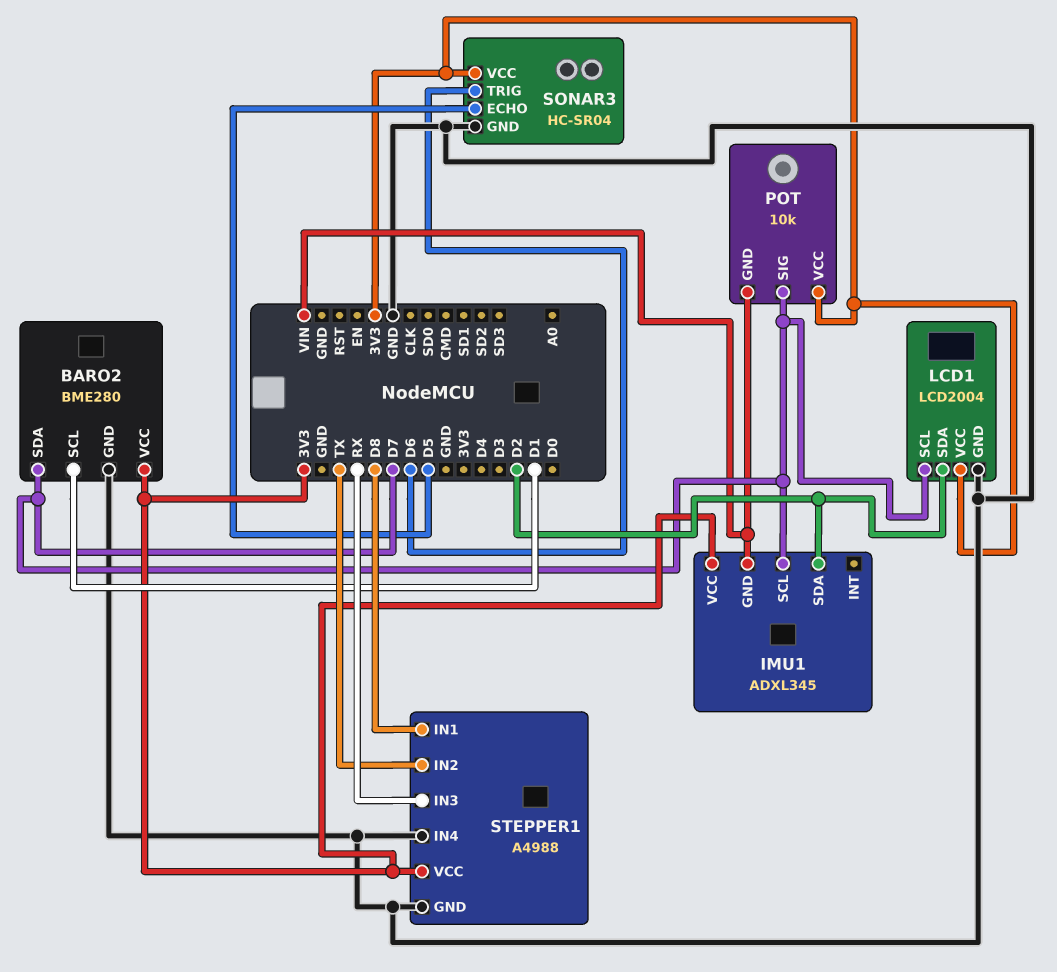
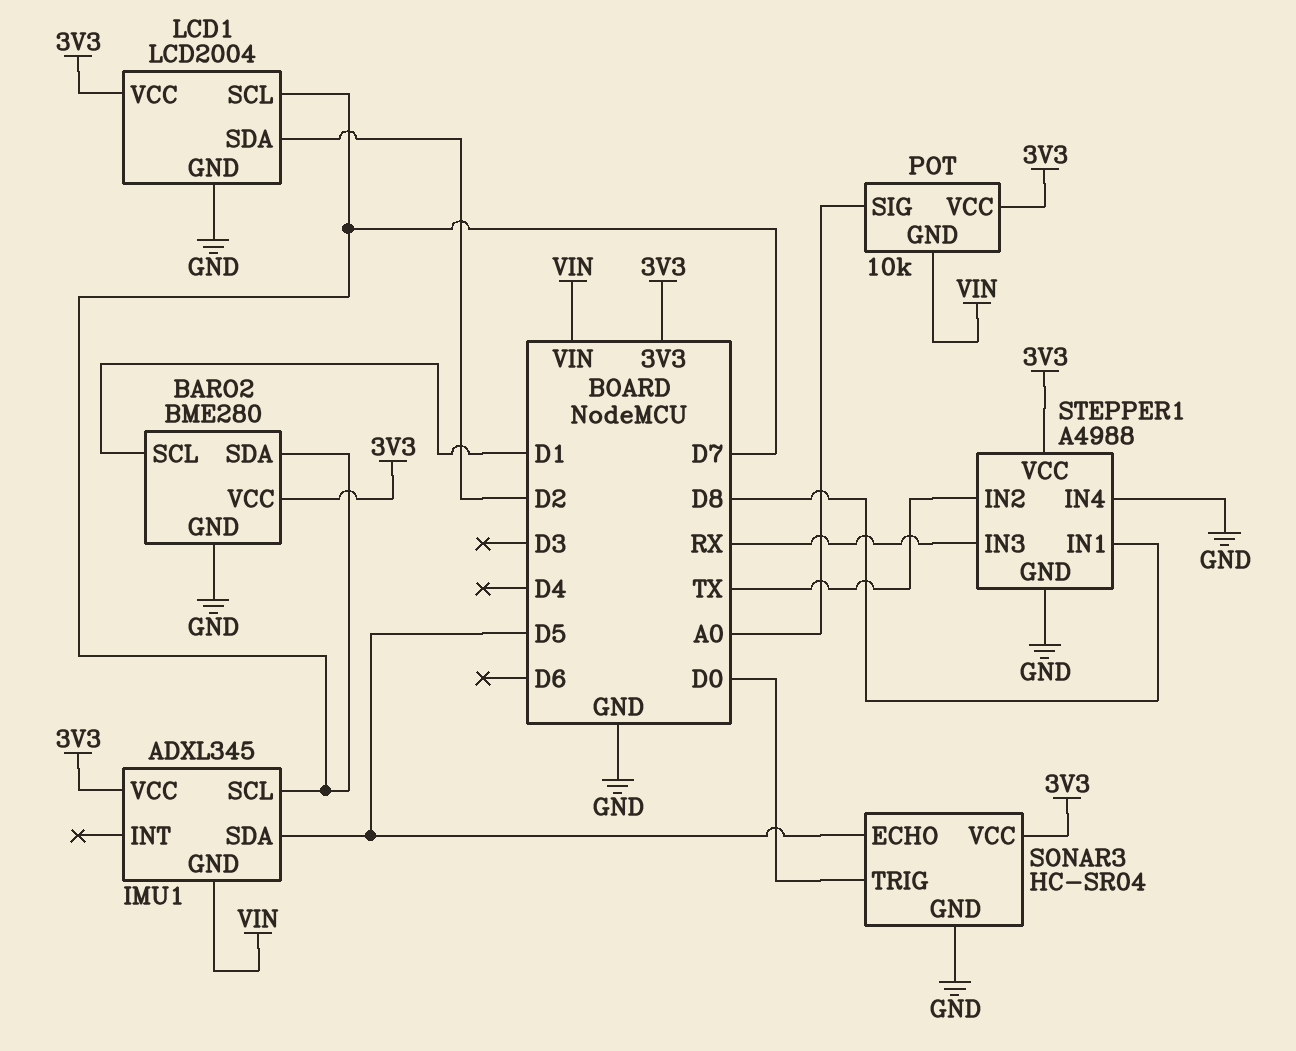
IMU1 pin SDA: D2 -> D5
POT pin SIG: D7 -> A0
SONAR3 pin TRIG: D6 -> D0

